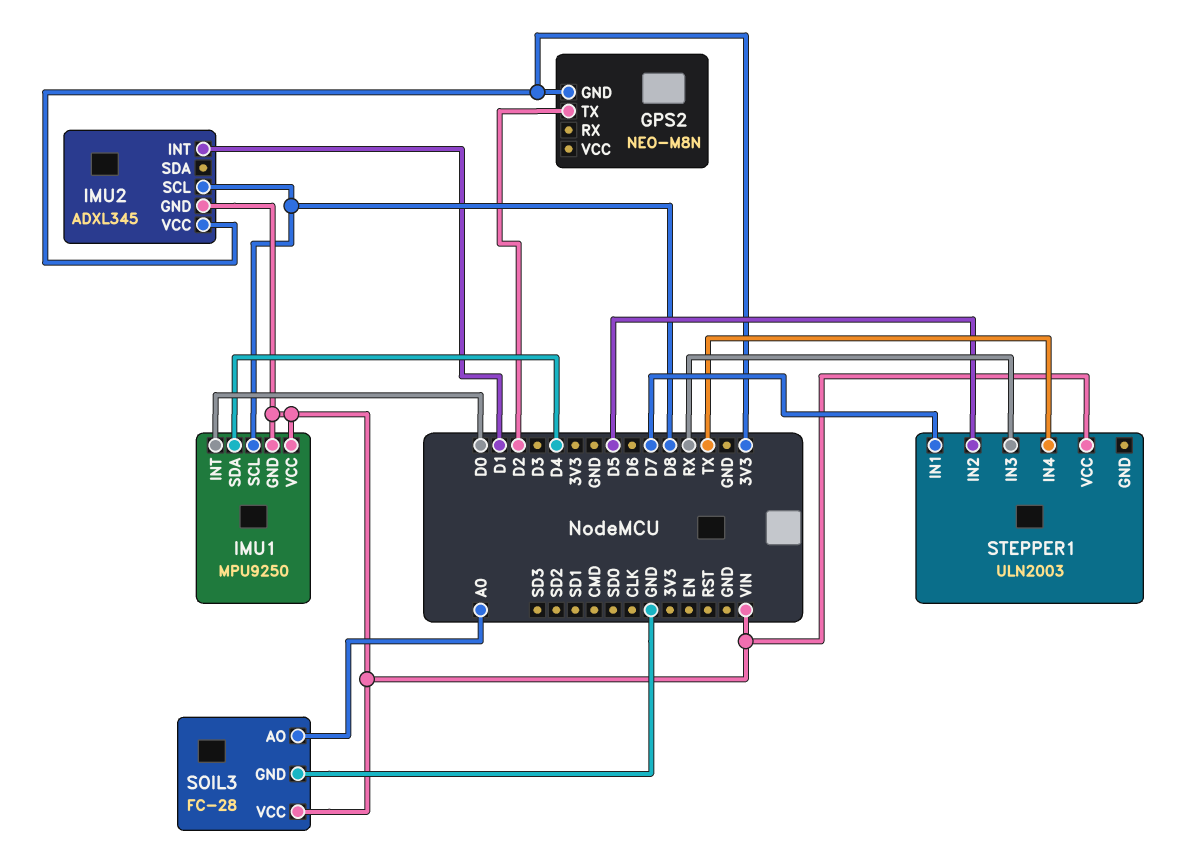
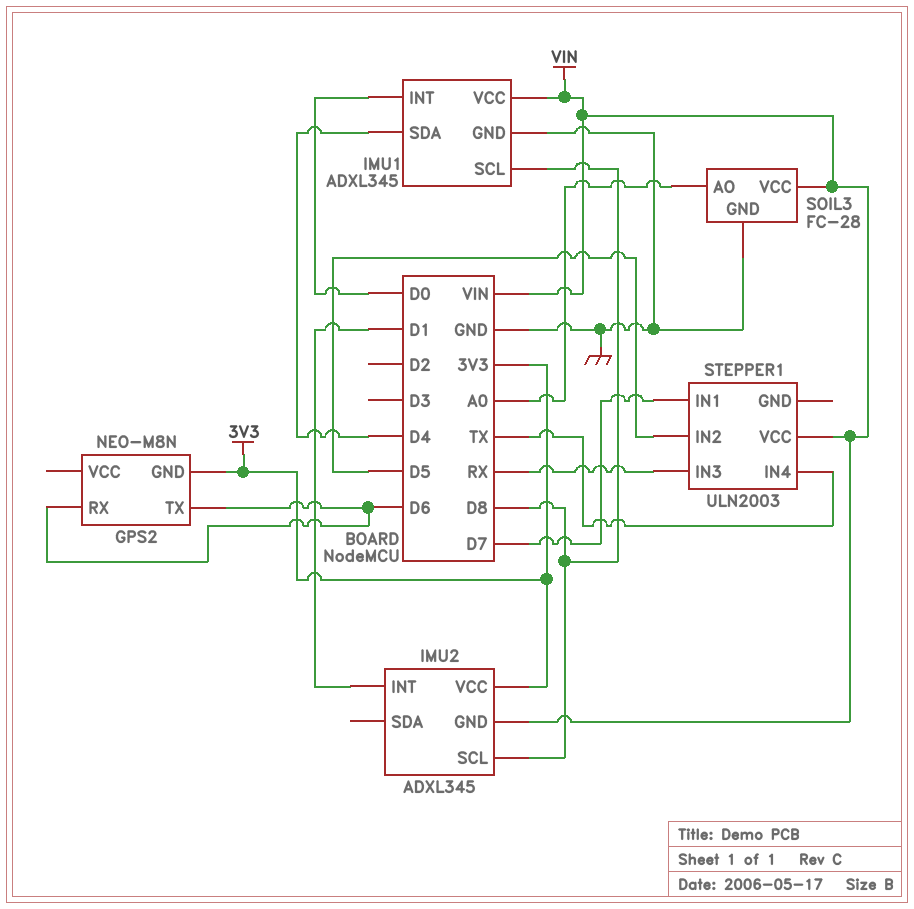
GPS2 pin RX: none -> D6
GPS2 pin TX: D2 -> D6
IMU1: MPU9250 -> ADXL345
IMU1 pin GND: VIN -> GND

